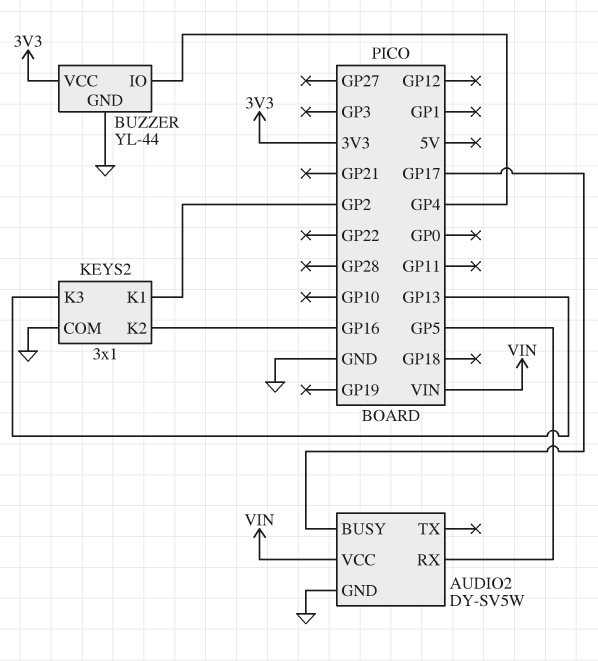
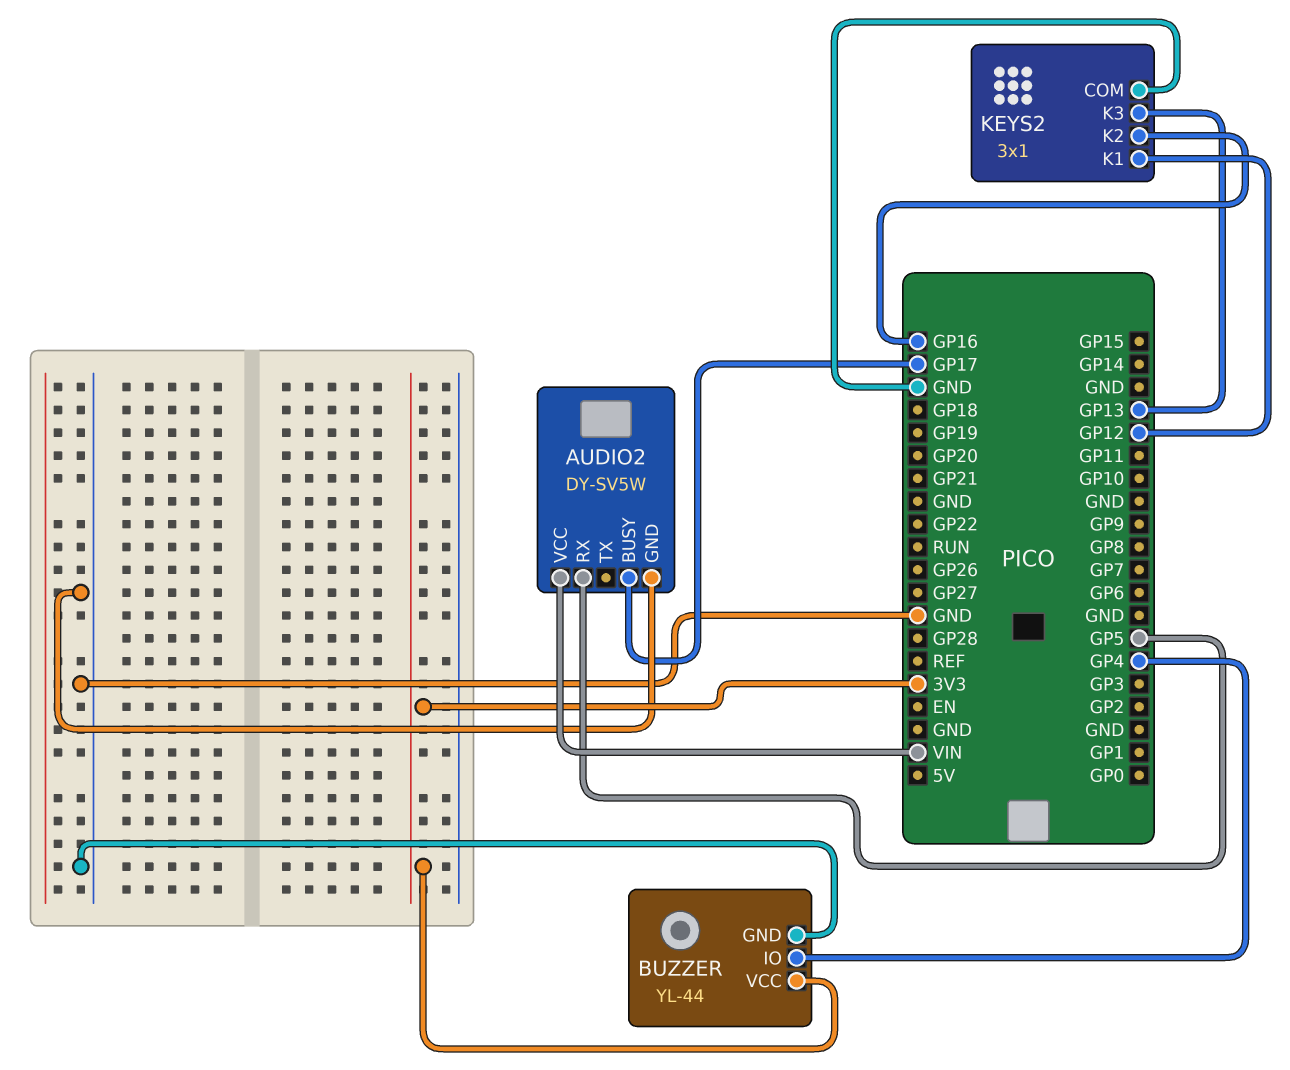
KEYS2 pin K1: GP2 -> GP12

